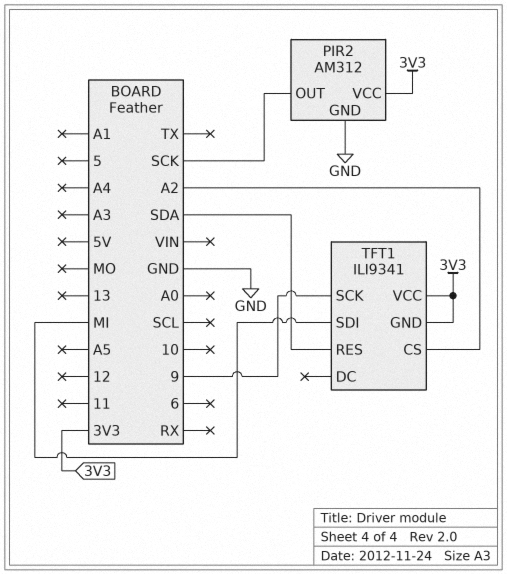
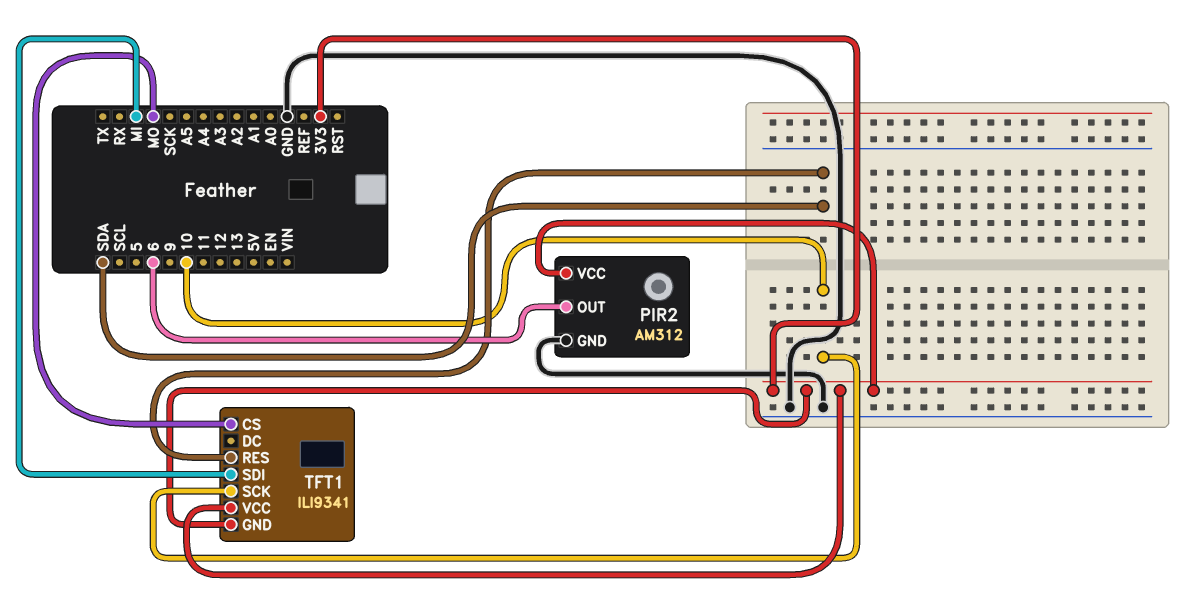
PIR2 pin OUT: SCK -> 6
TFT1 pin CS: A2 -> MO
TFT1 pin SCK: 9 -> 10

